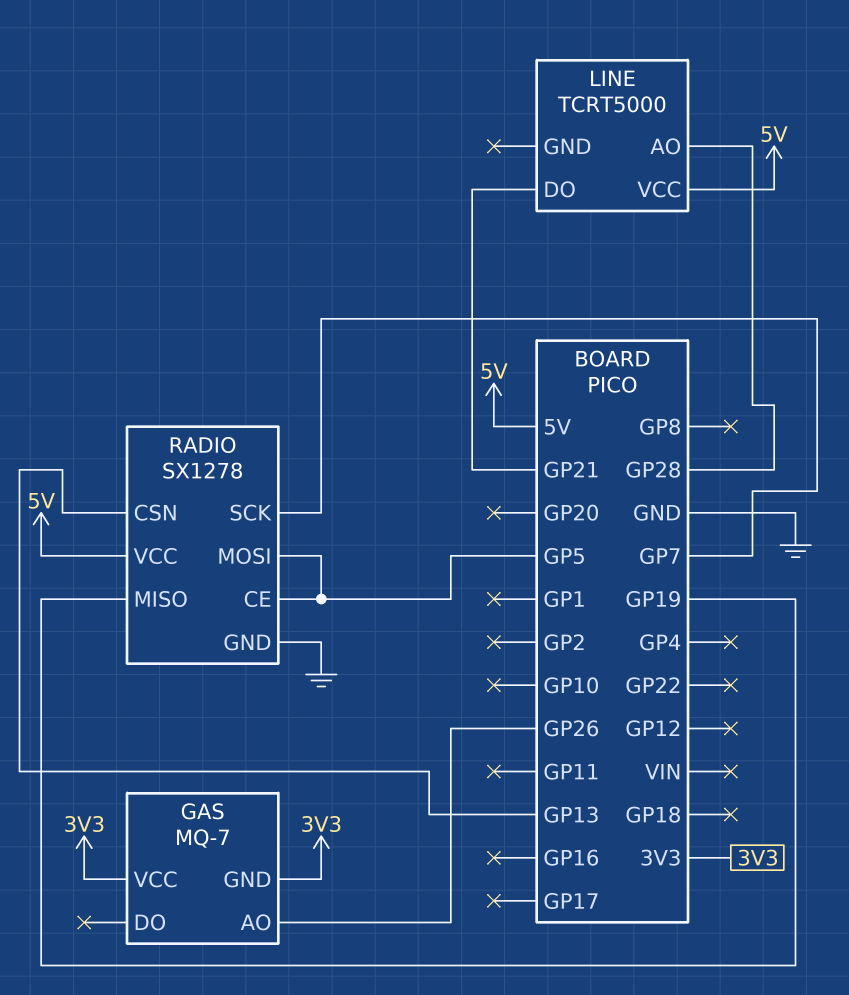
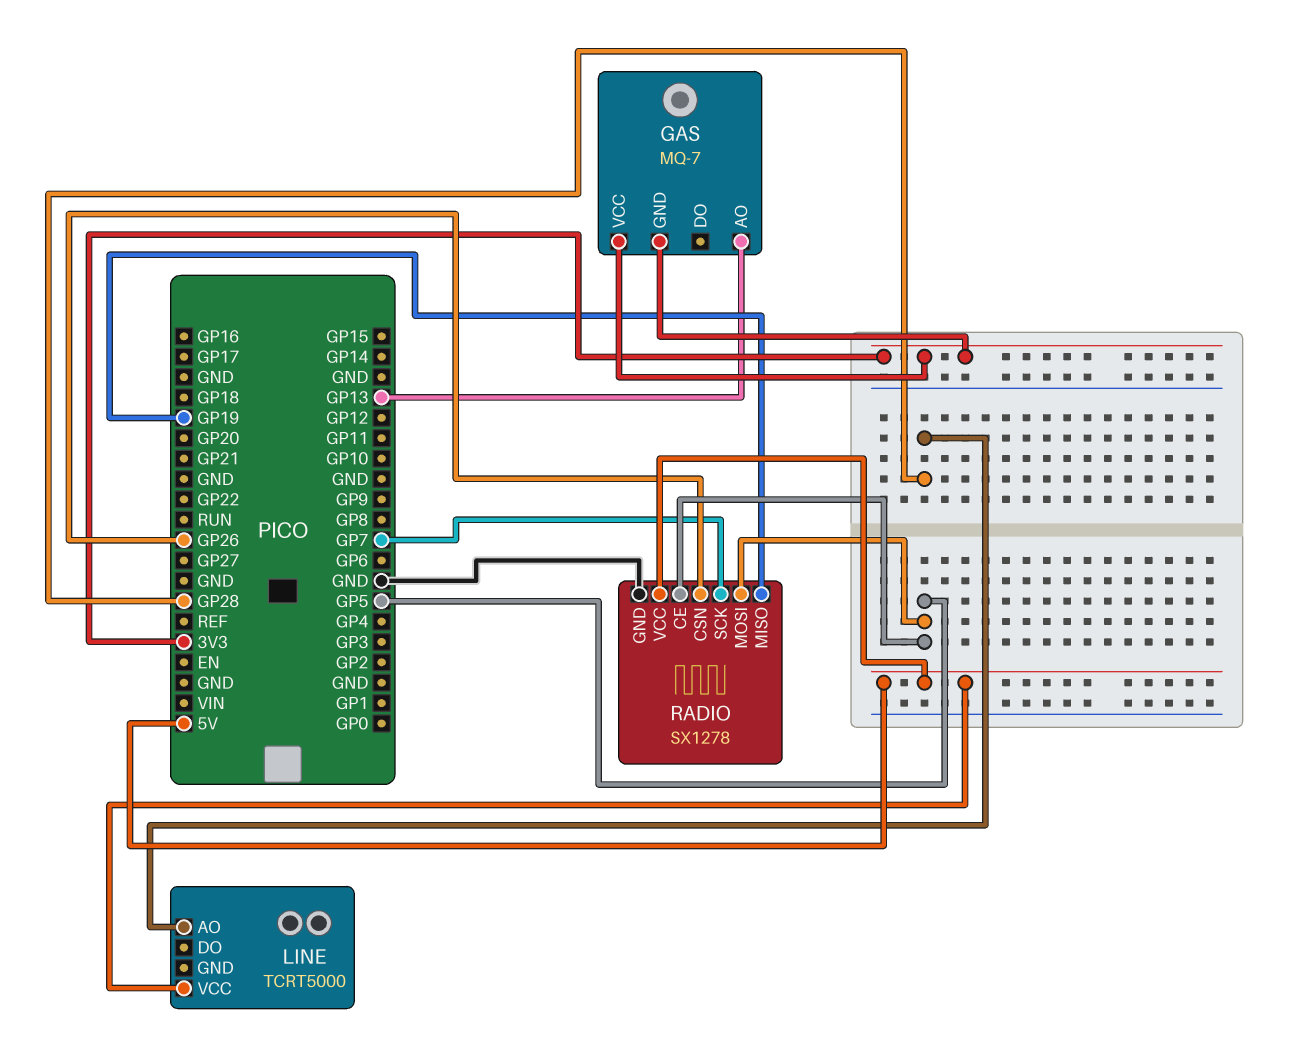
GAS pin AO: GP26 -> GP13
LINE pin DO: GP21 -> none
RADIO pin CSN: GP13 -> GP26

